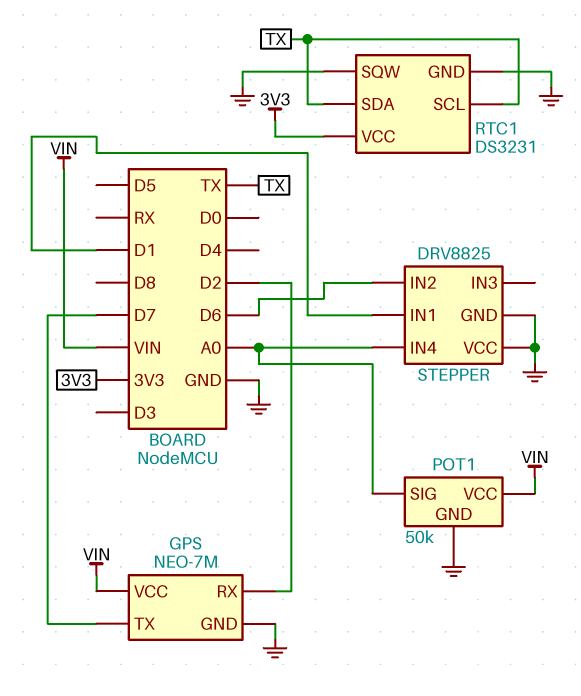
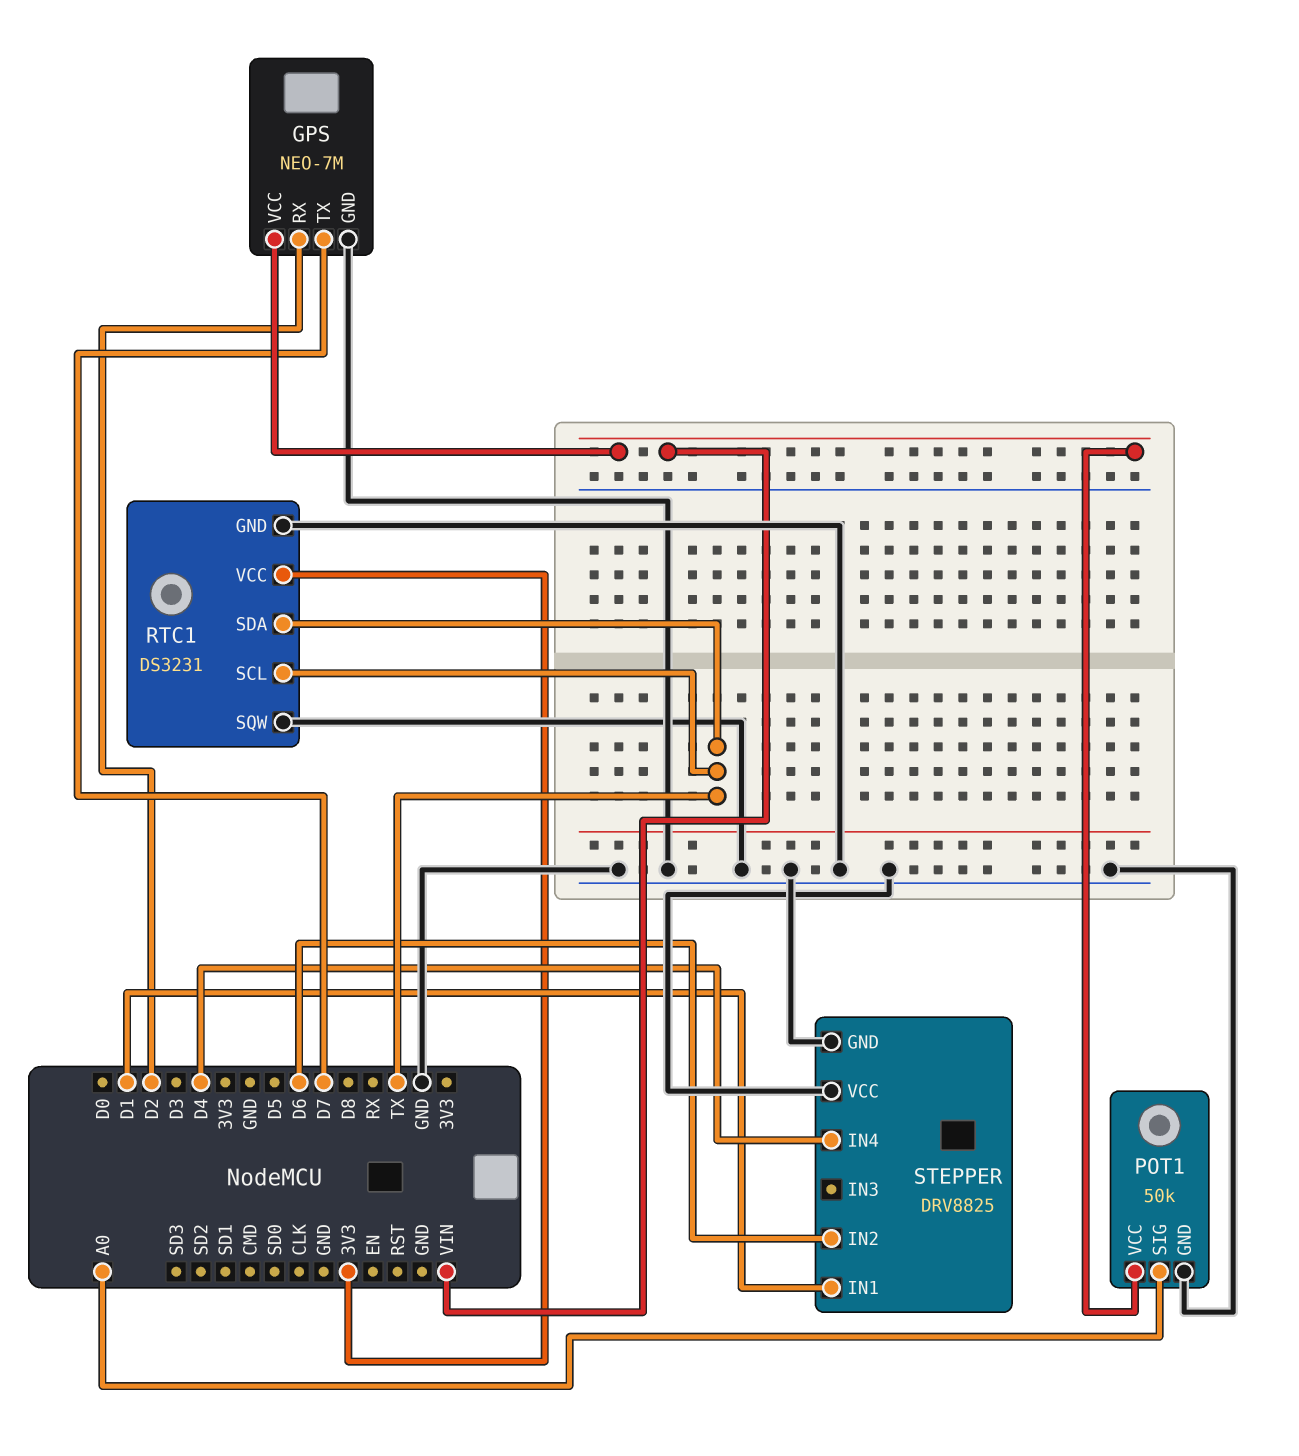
STEPPER pin IN4: A0 -> D4

